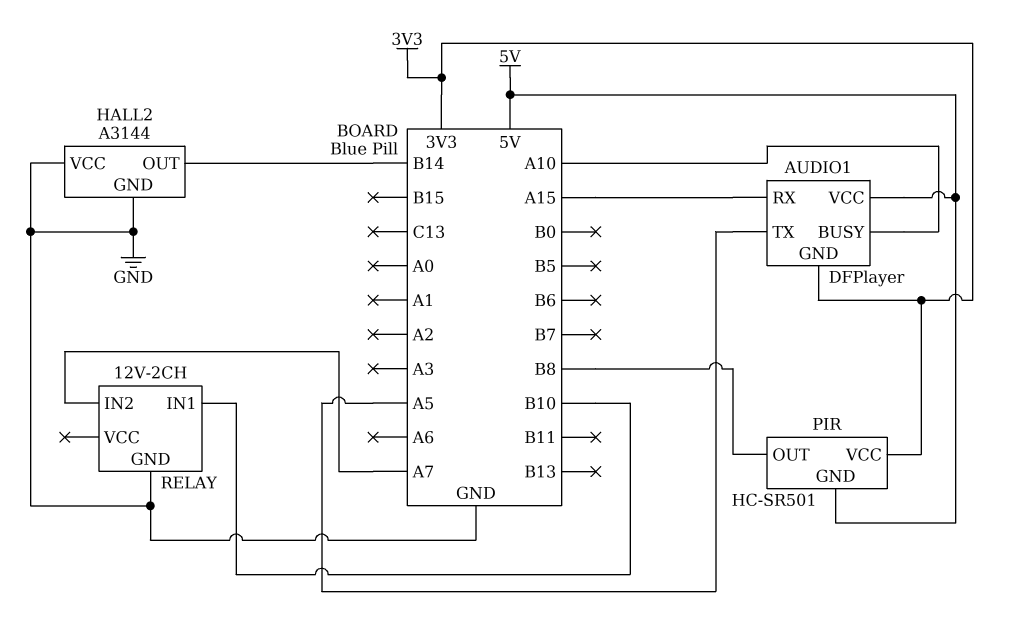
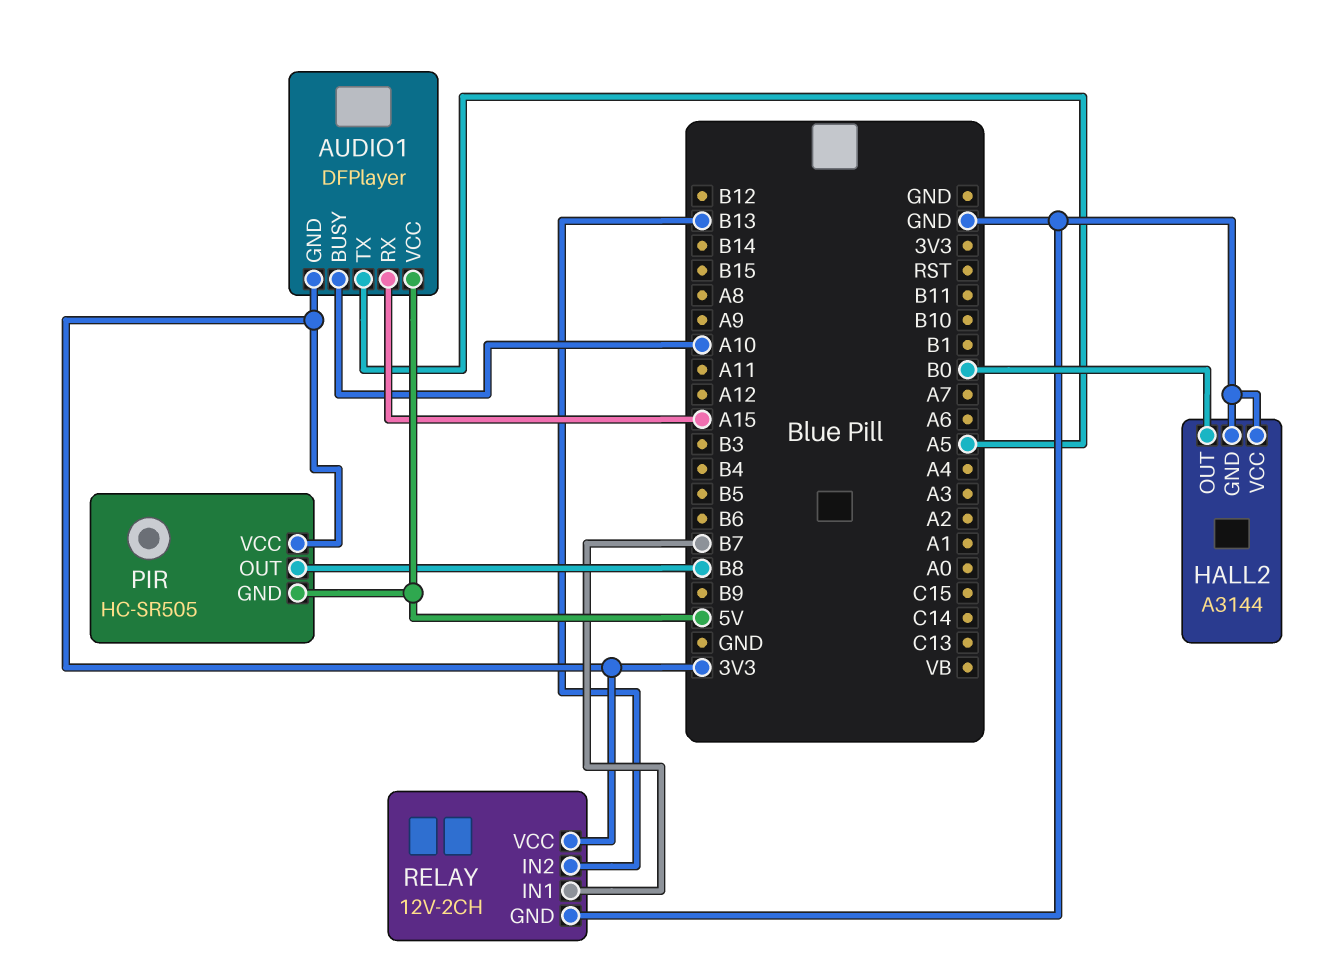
HALL2 pin OUT: B14 -> B0
PIR: HC-SR501 -> HC-SR505
RELAY pin IN1: B10 -> B7
RELAY pin IN2: A7 -> B13
RELAY pin VCC: none -> 3V3

